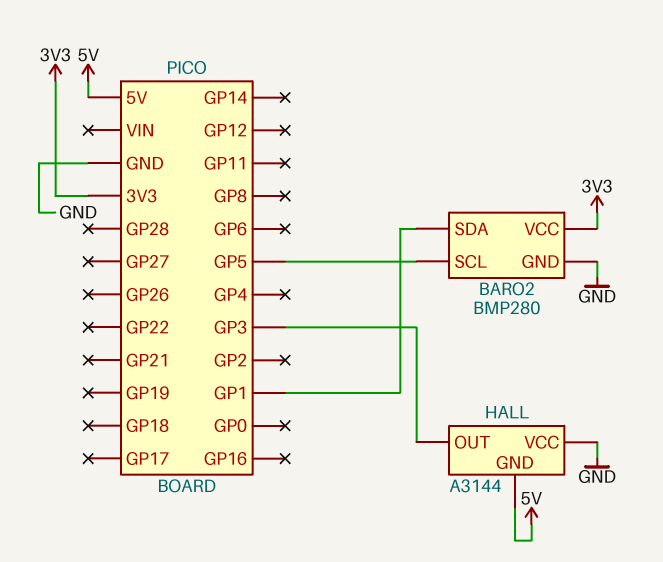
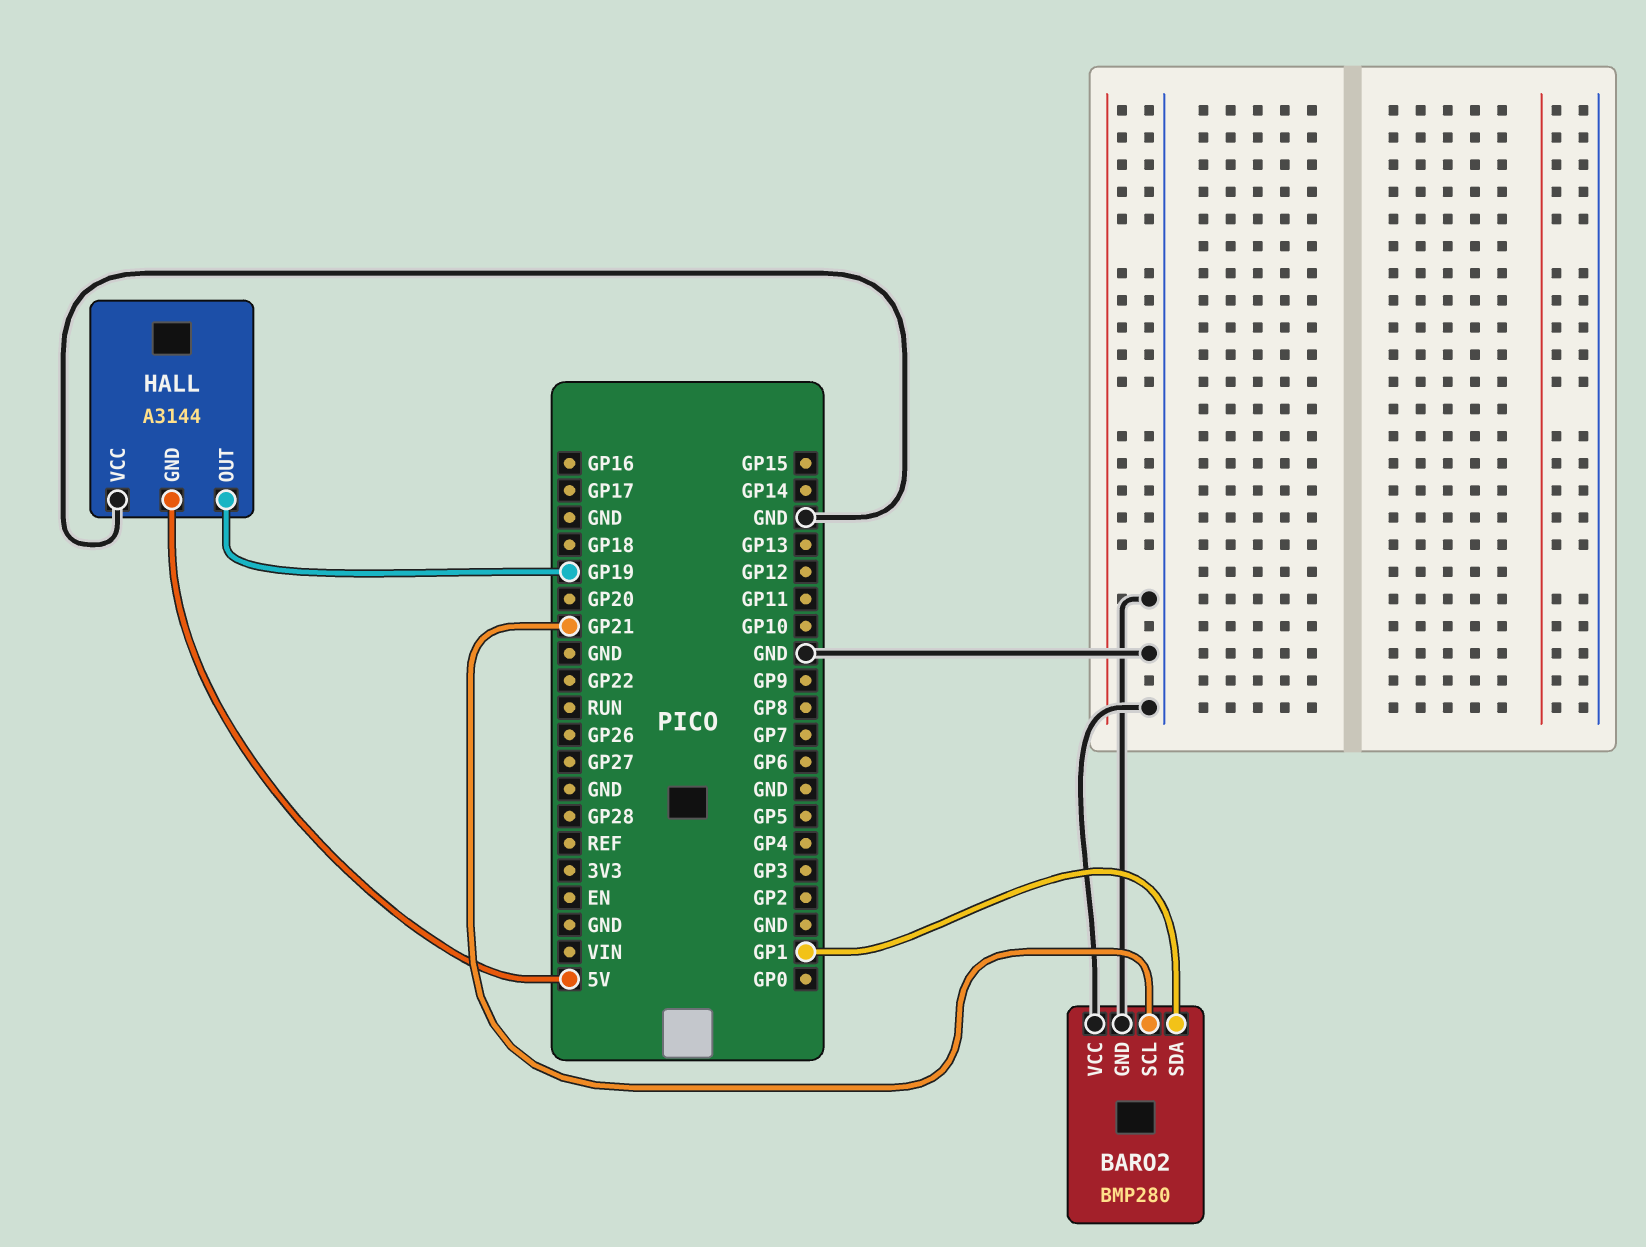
BARO2 pin SCL: GP5 -> GP21
BARO2 pin VCC: 3V3 -> GND
HALL pin OUT: GP3 -> GP19

